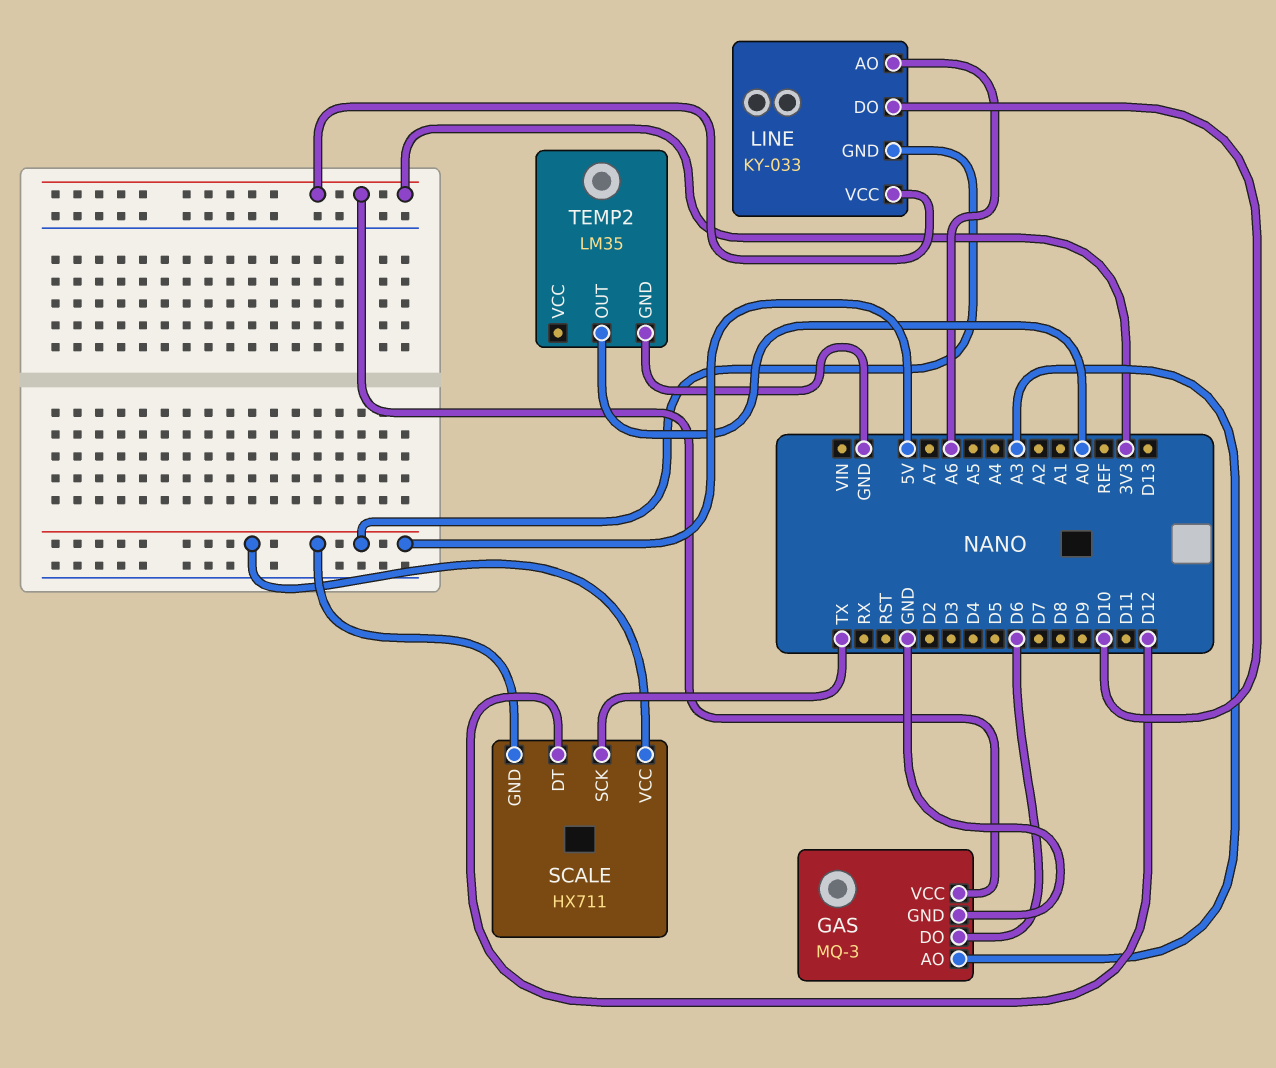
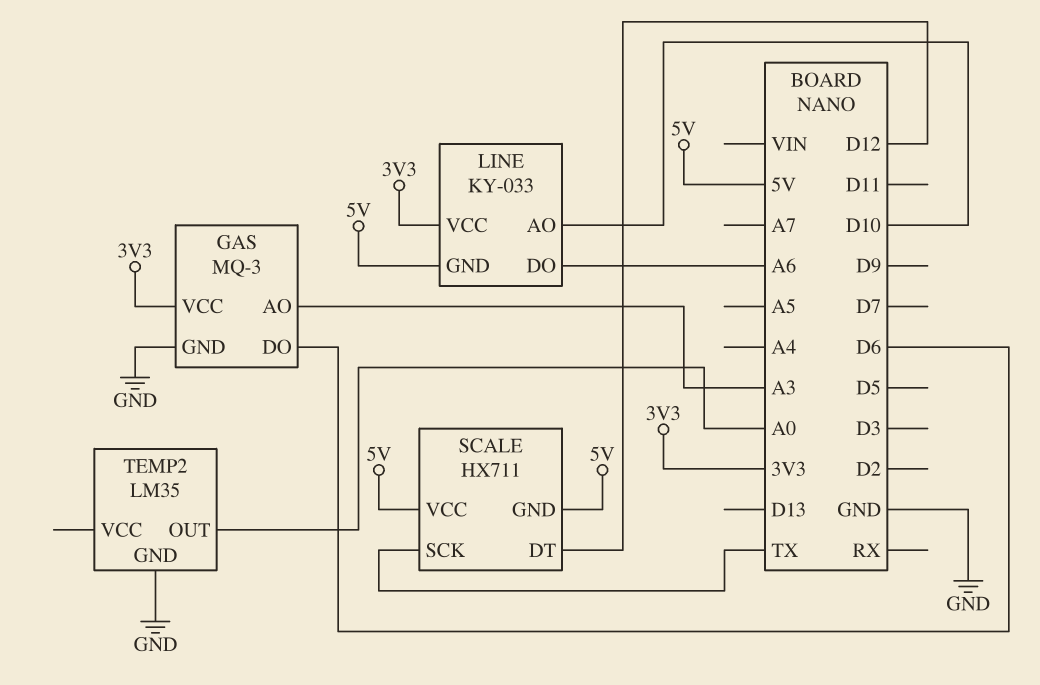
LINE pin AO: A6 -> D10
LINE pin DO: D10 -> A6

